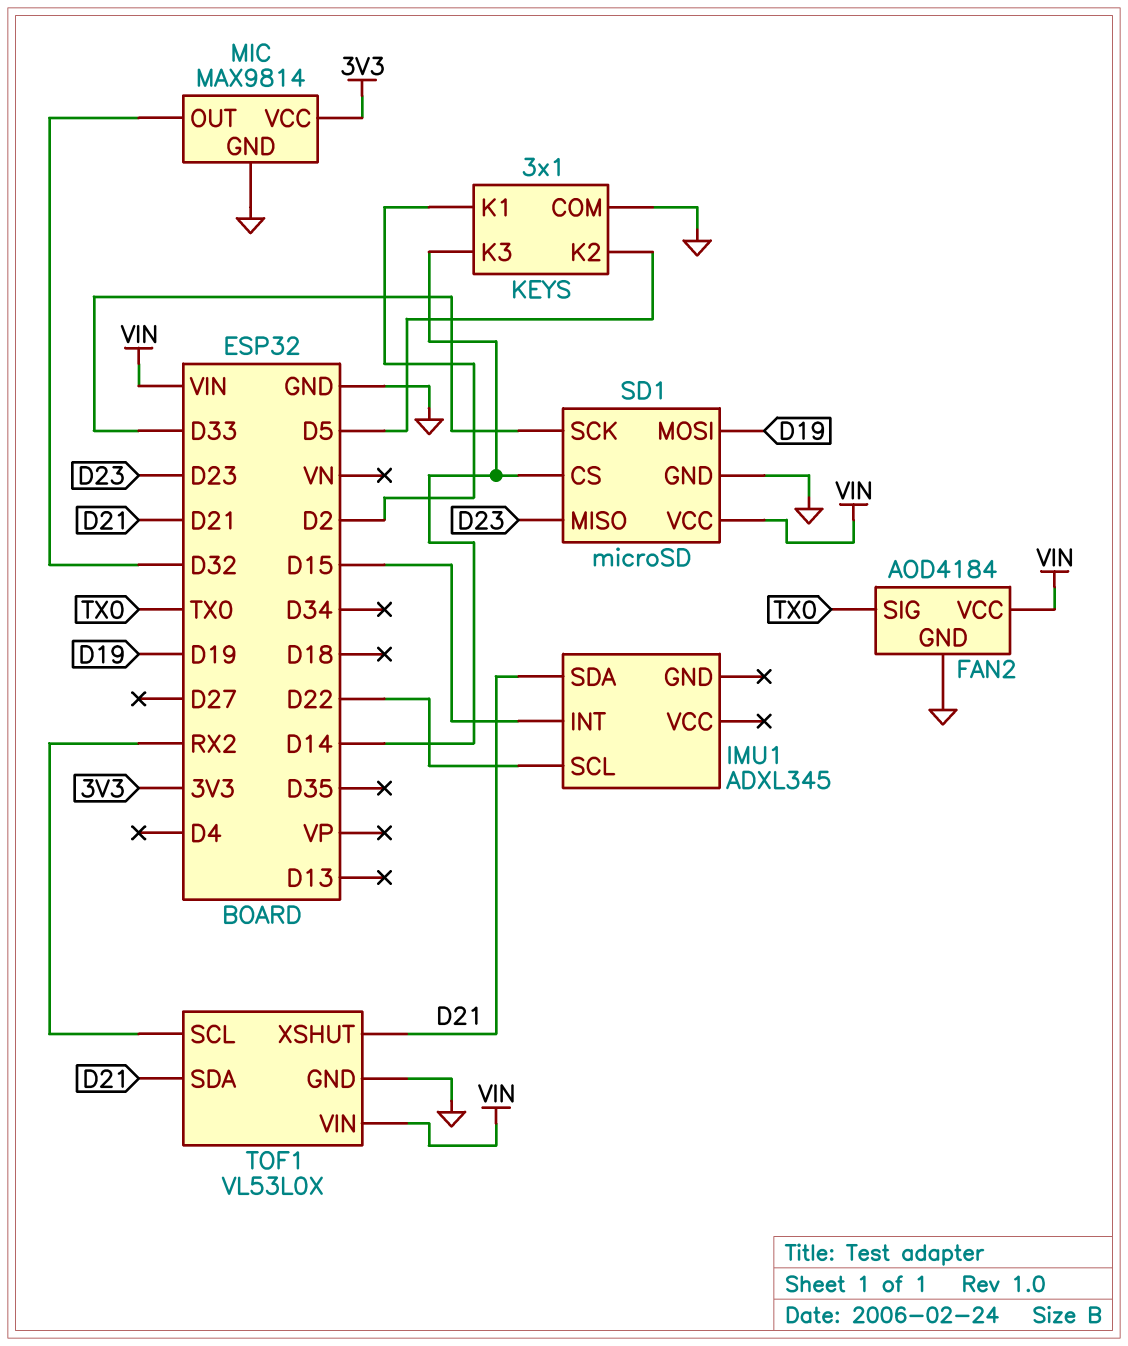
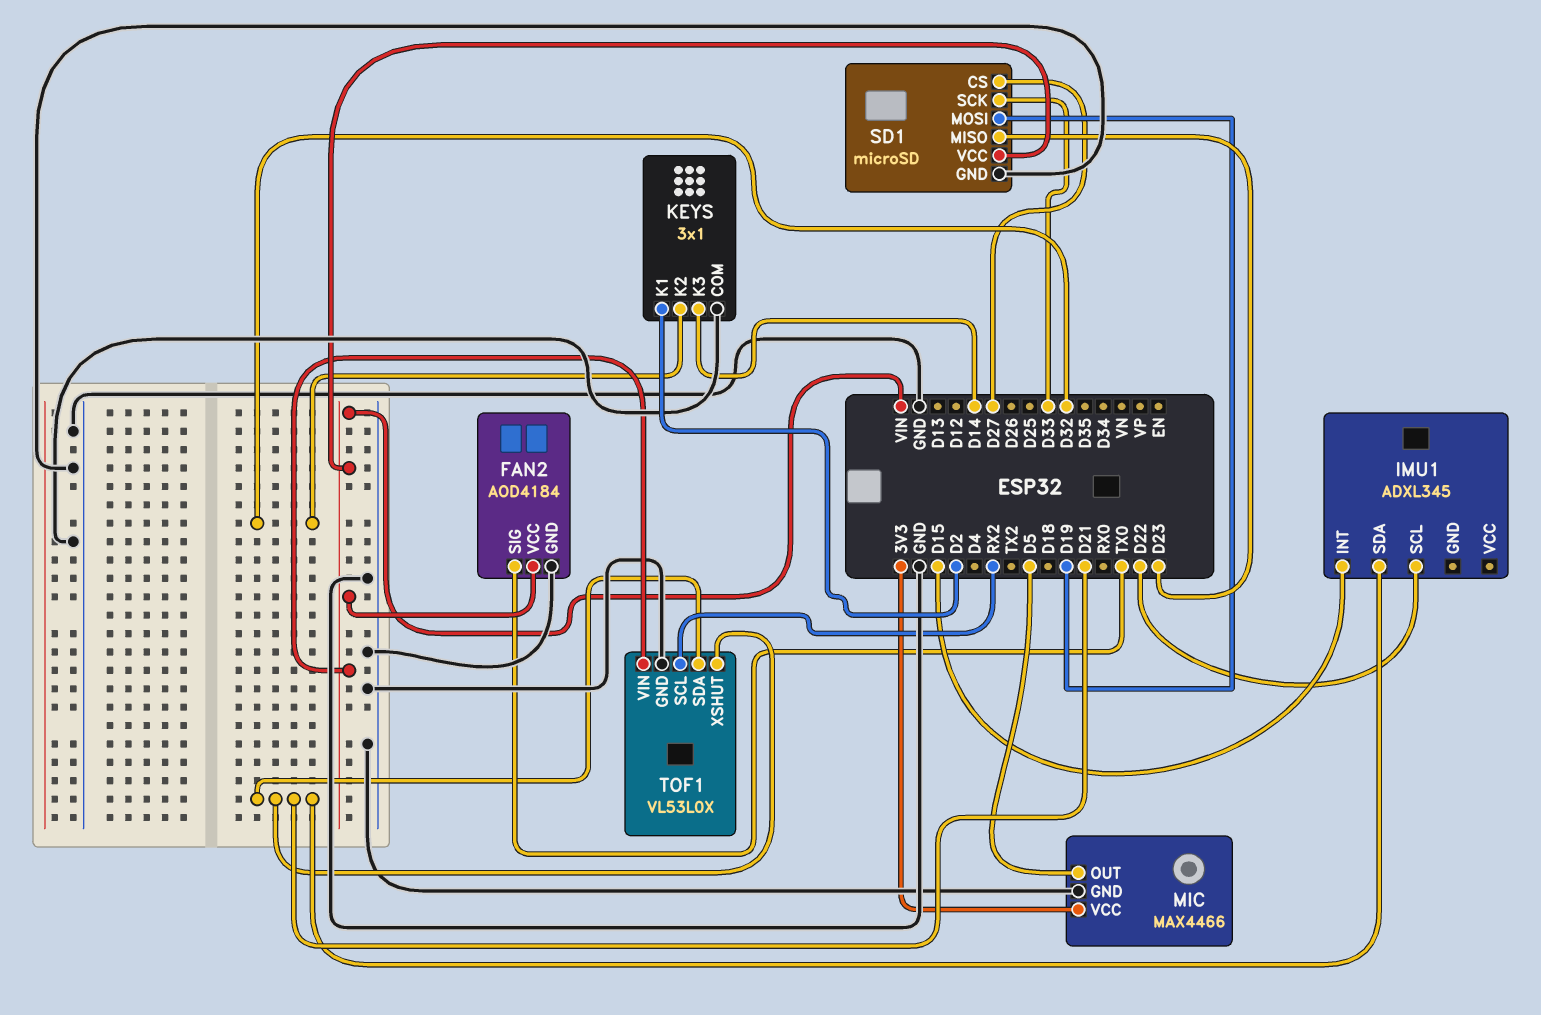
KEYS pin K2: D5 -> D32
MIC: MAX9814 -> MAX4466
MIC pin OUT: D32 -> D5
SD1 pin CS: D14 -> D27

